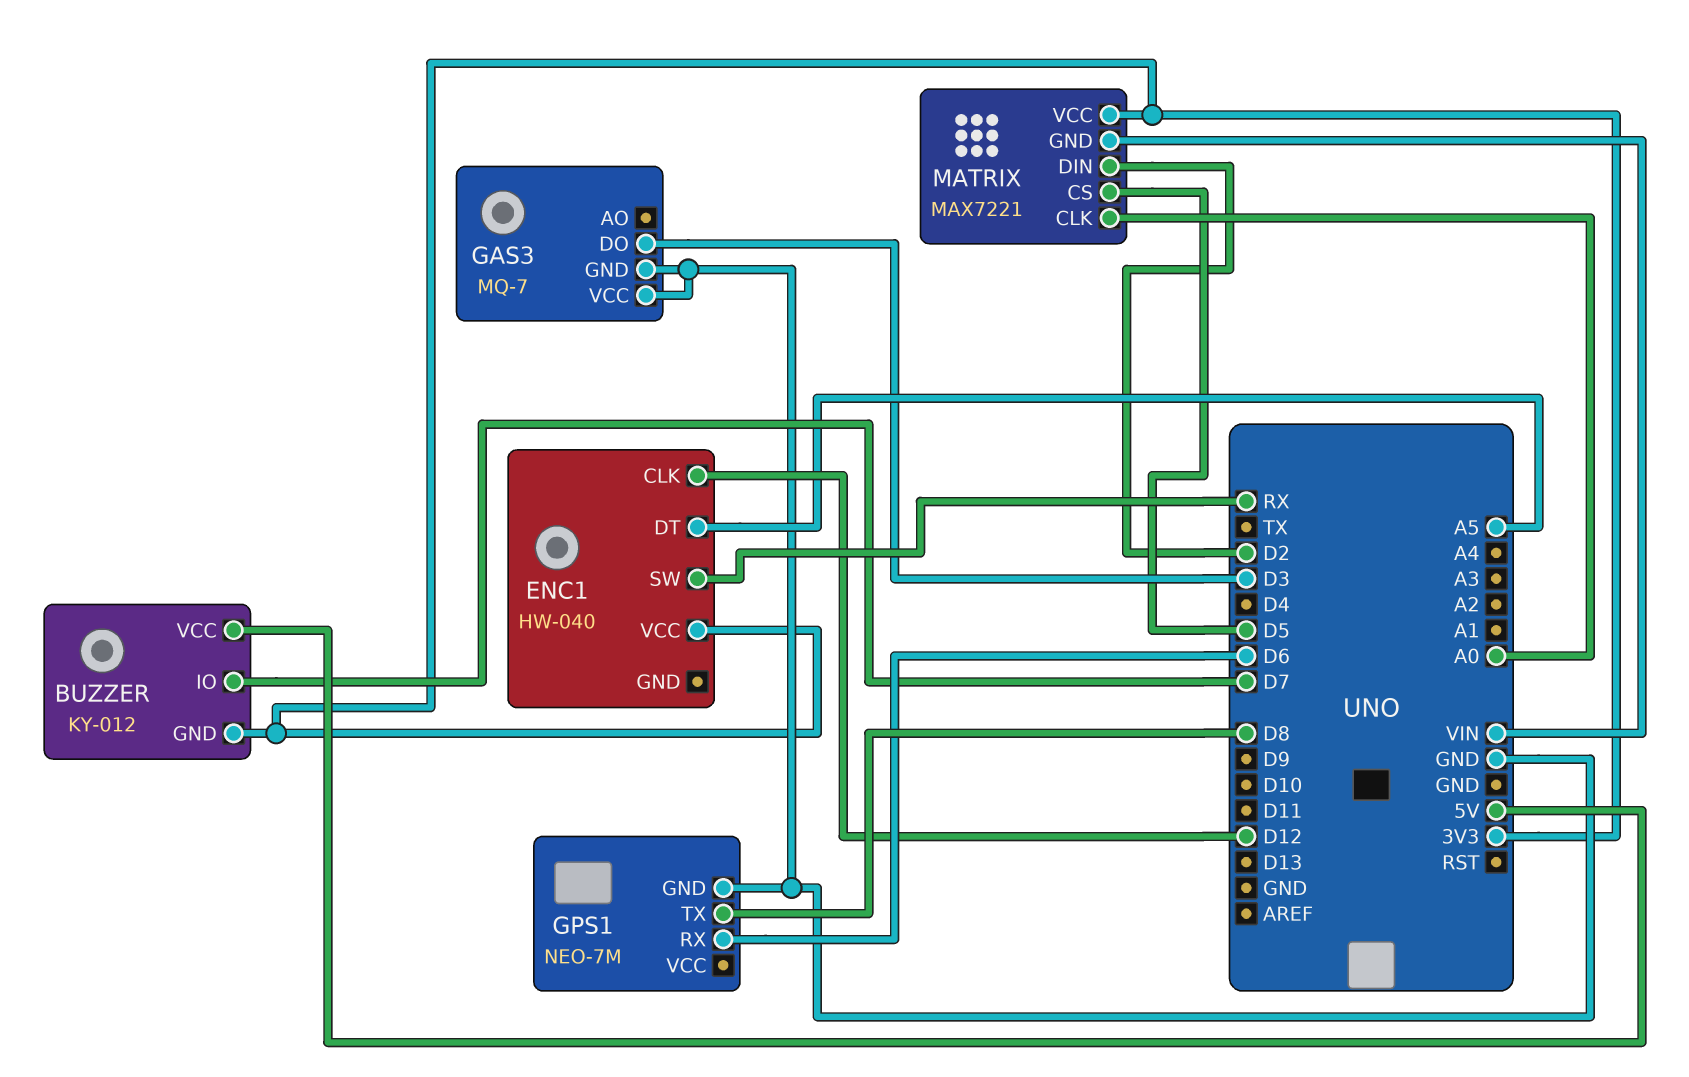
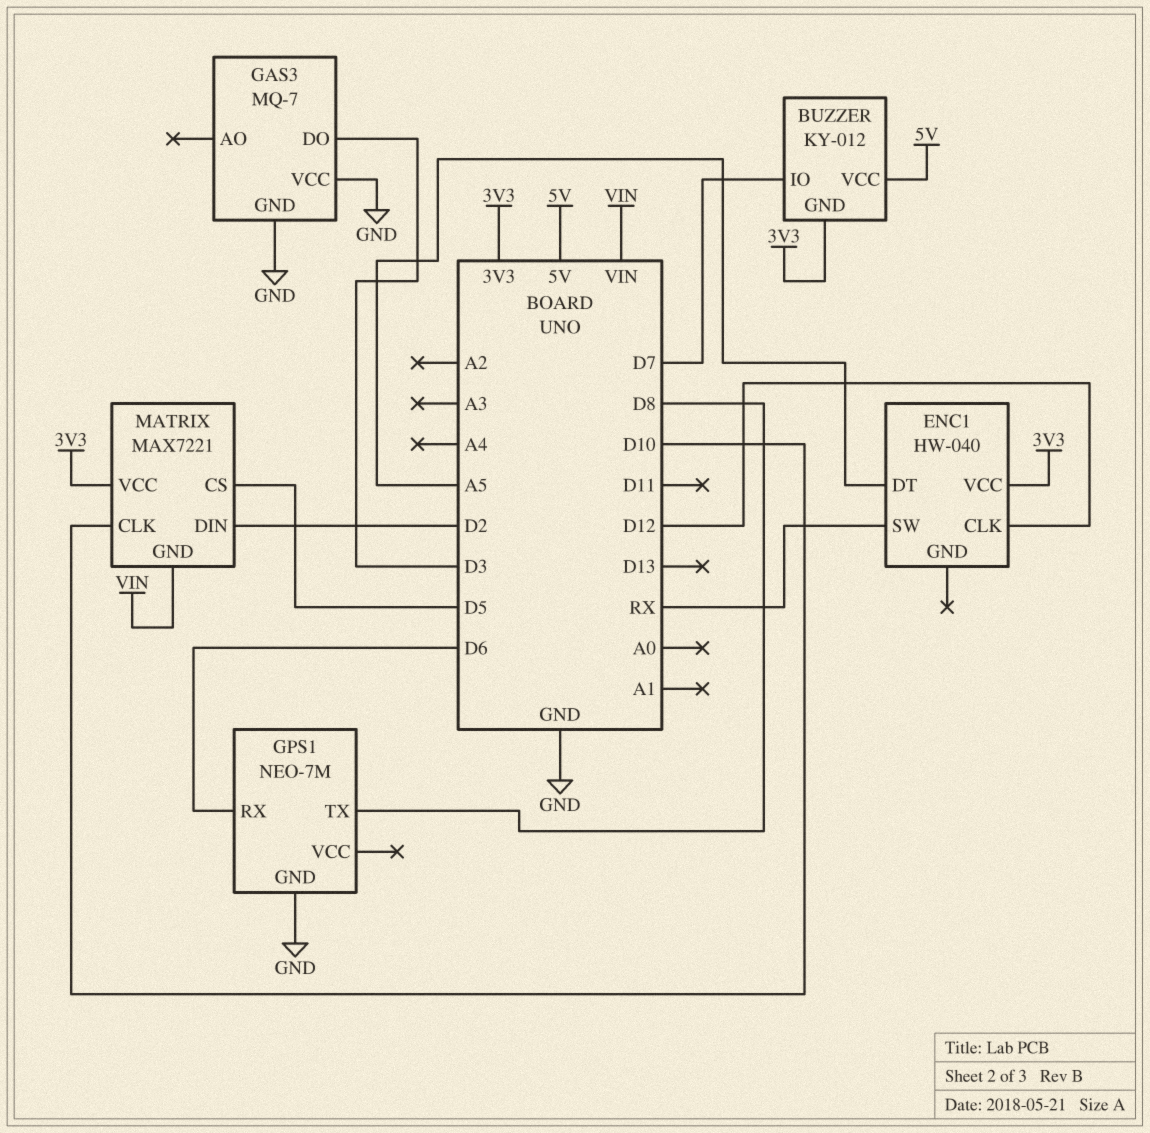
MATRIX pin CLK: A0 -> D10

